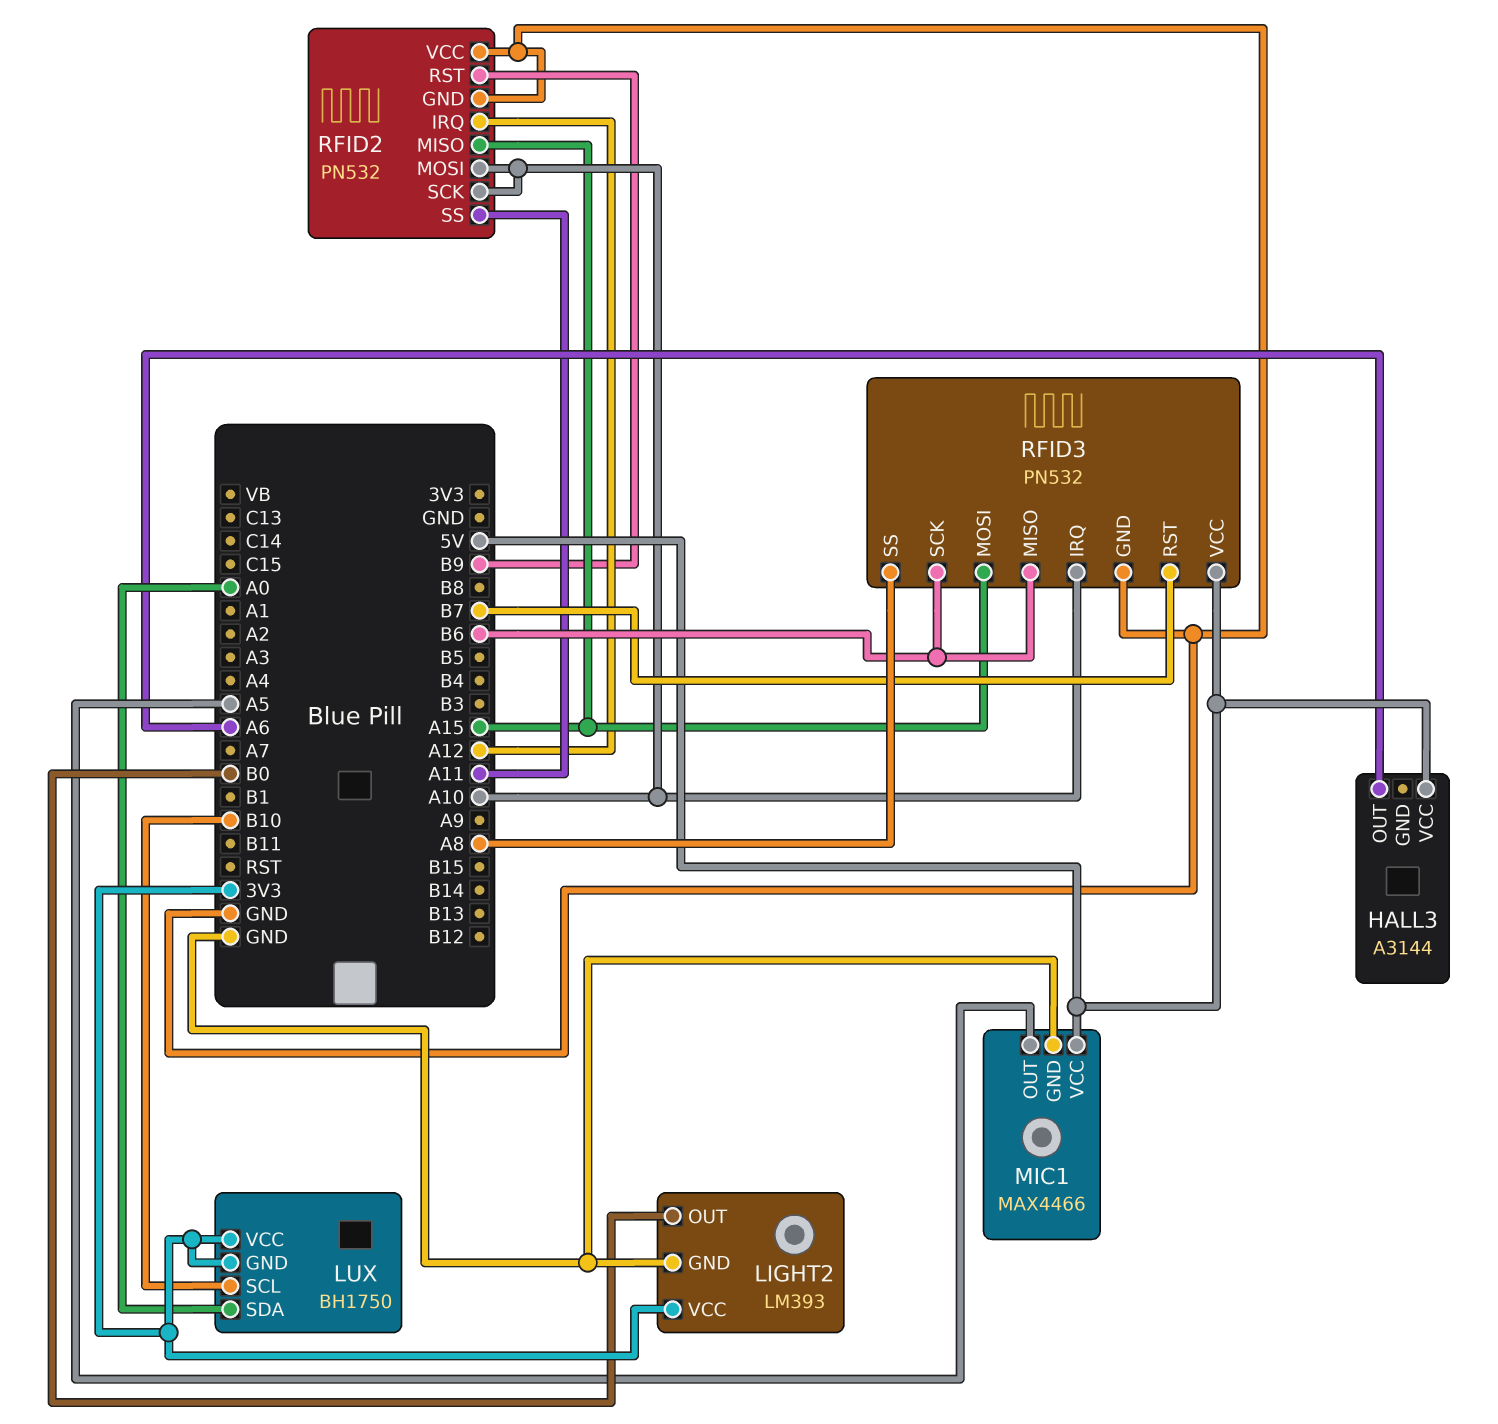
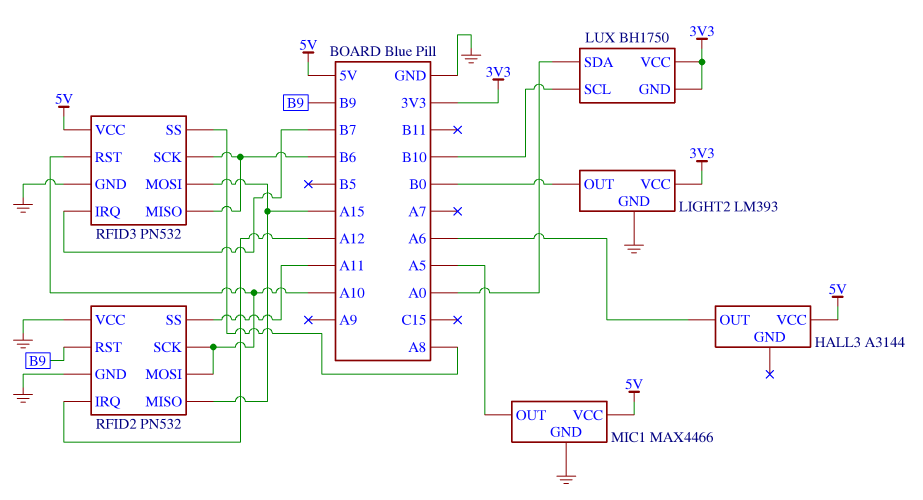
RFID3 pin IRQ: A10 -> B7
RFID3 pin RST: B7 -> A10

